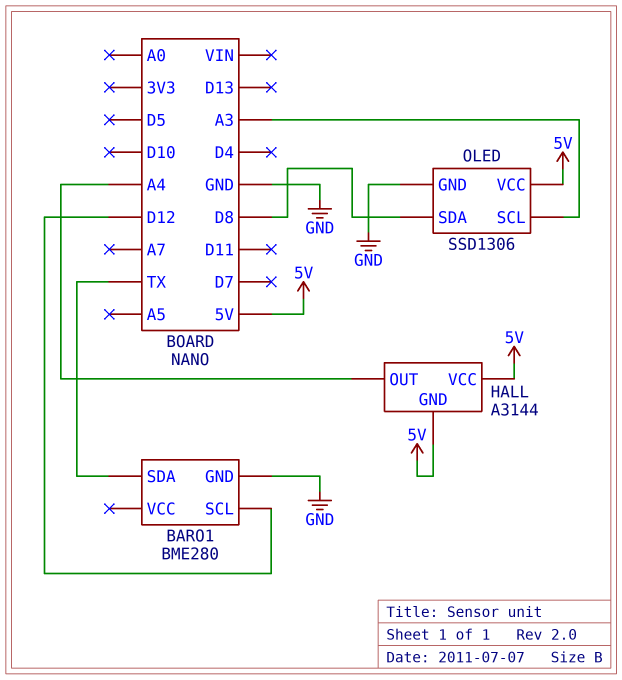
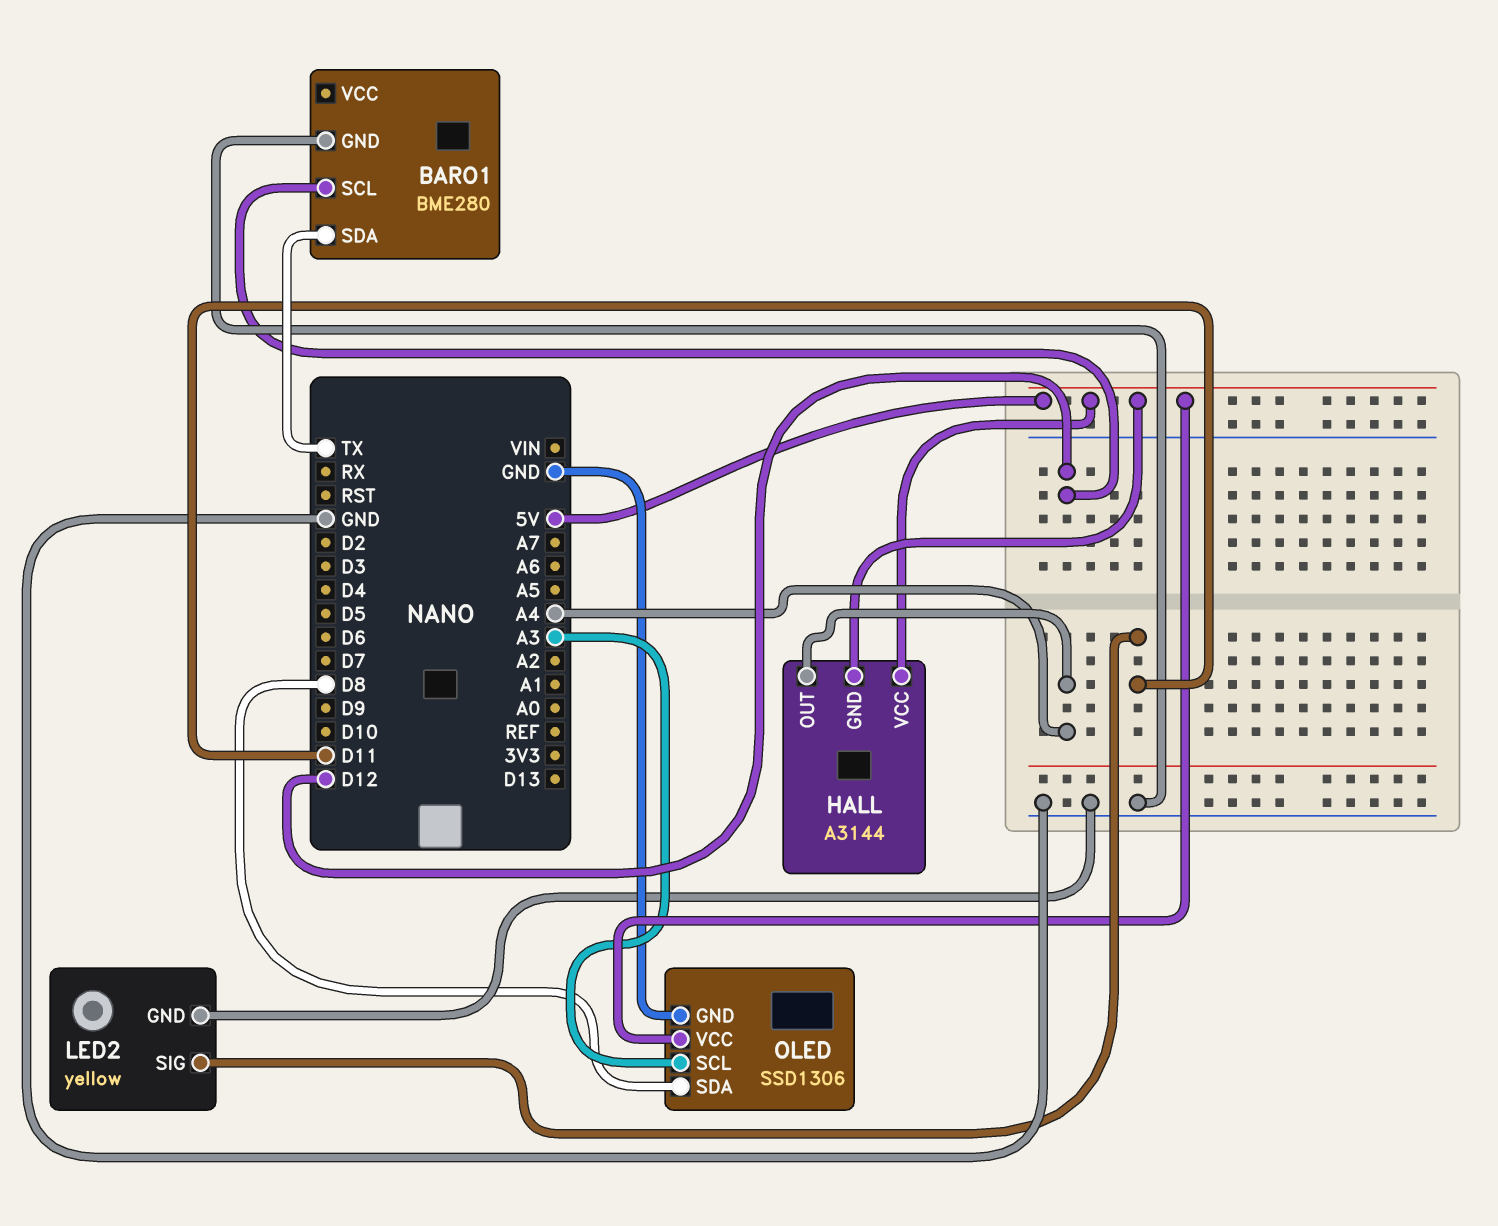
LED2: none -> yellow
LED2 pin GND: none -> GND
LED2 pin SIG: none -> D11

